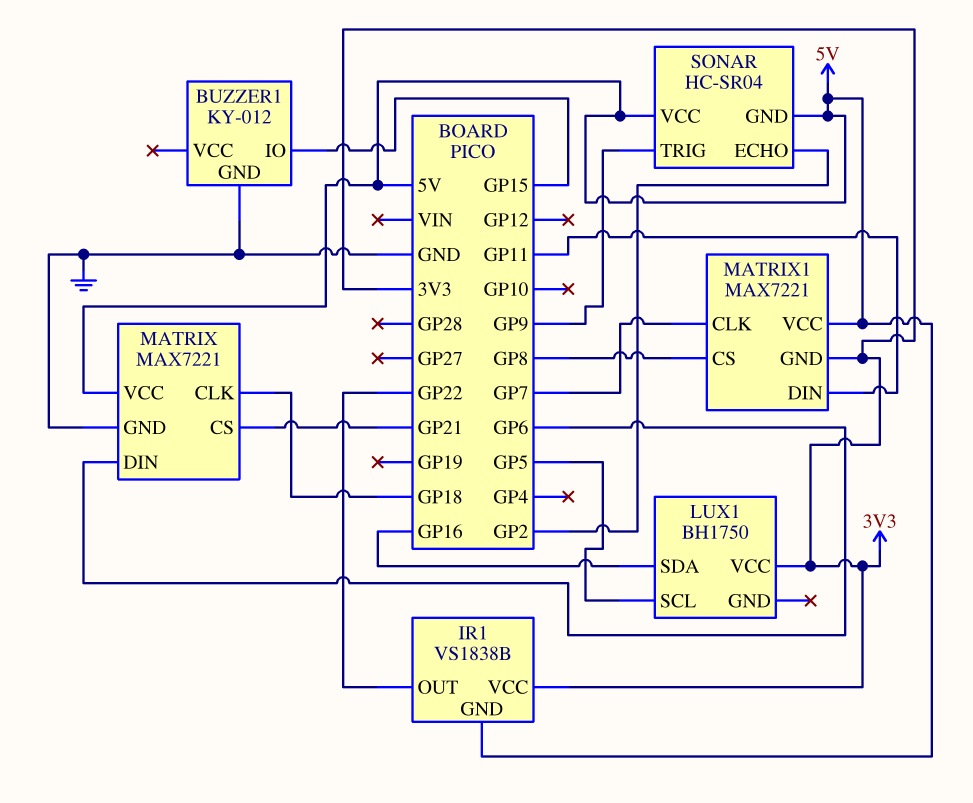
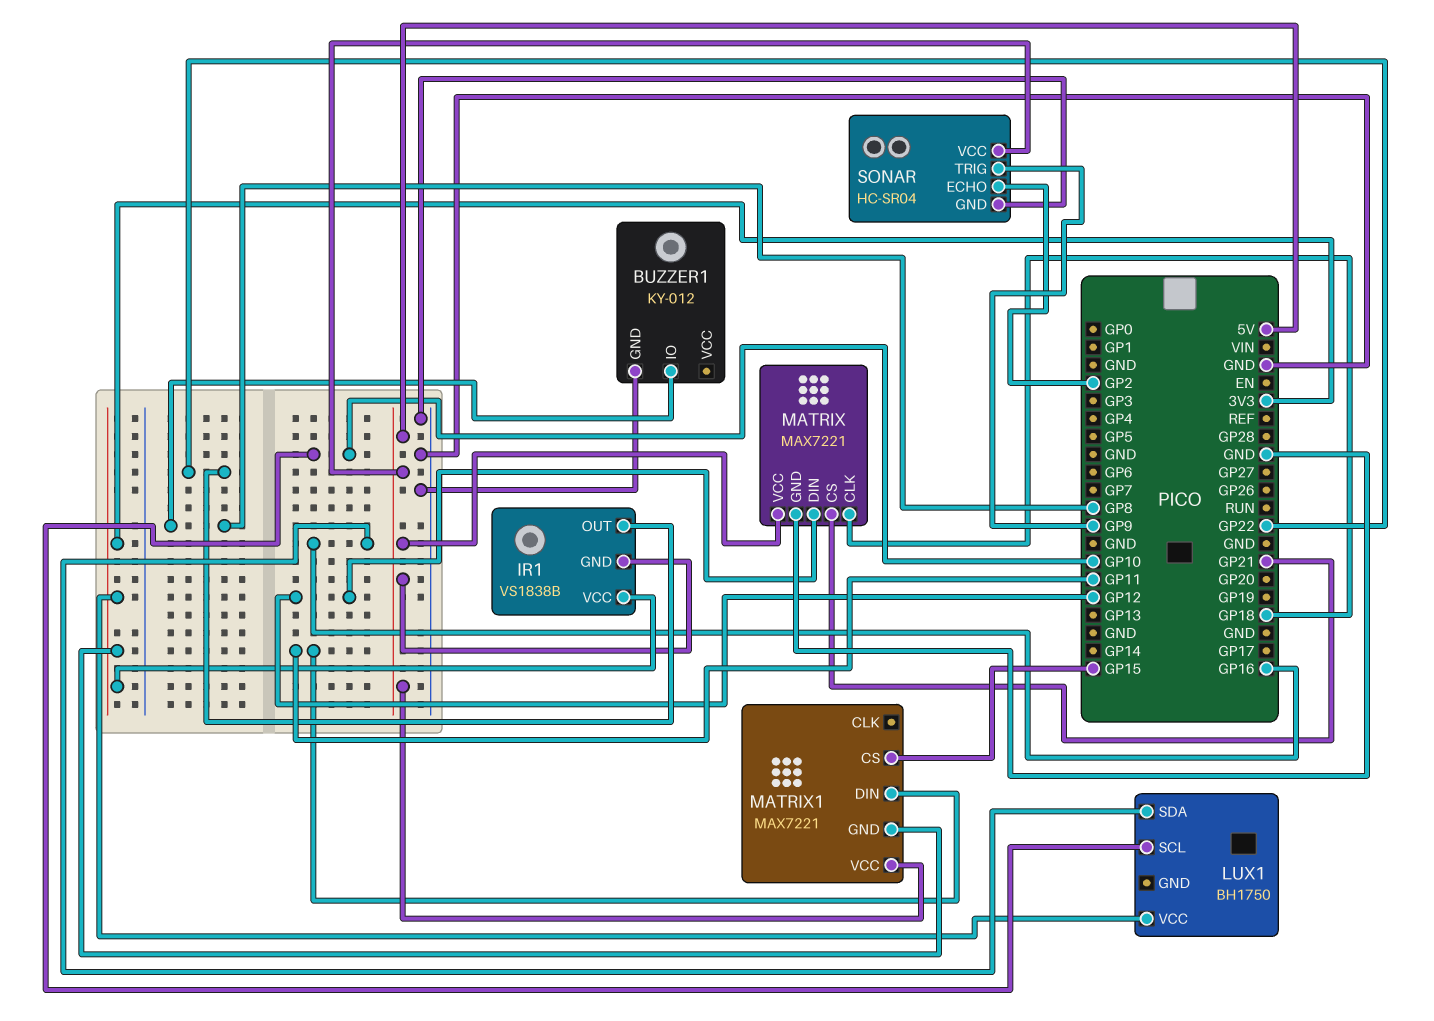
BUZZER1 pin IO: GP15 -> GP8
LUX1 pin SCL: GP5 -> GP10
MATRIX pin DIN: GP6 -> GP12
MATRIX1 pin CLK: GP7 -> none
MATRIX1 pin CS: GP8 -> GP15
SONAR pin GND: 5V -> GND

